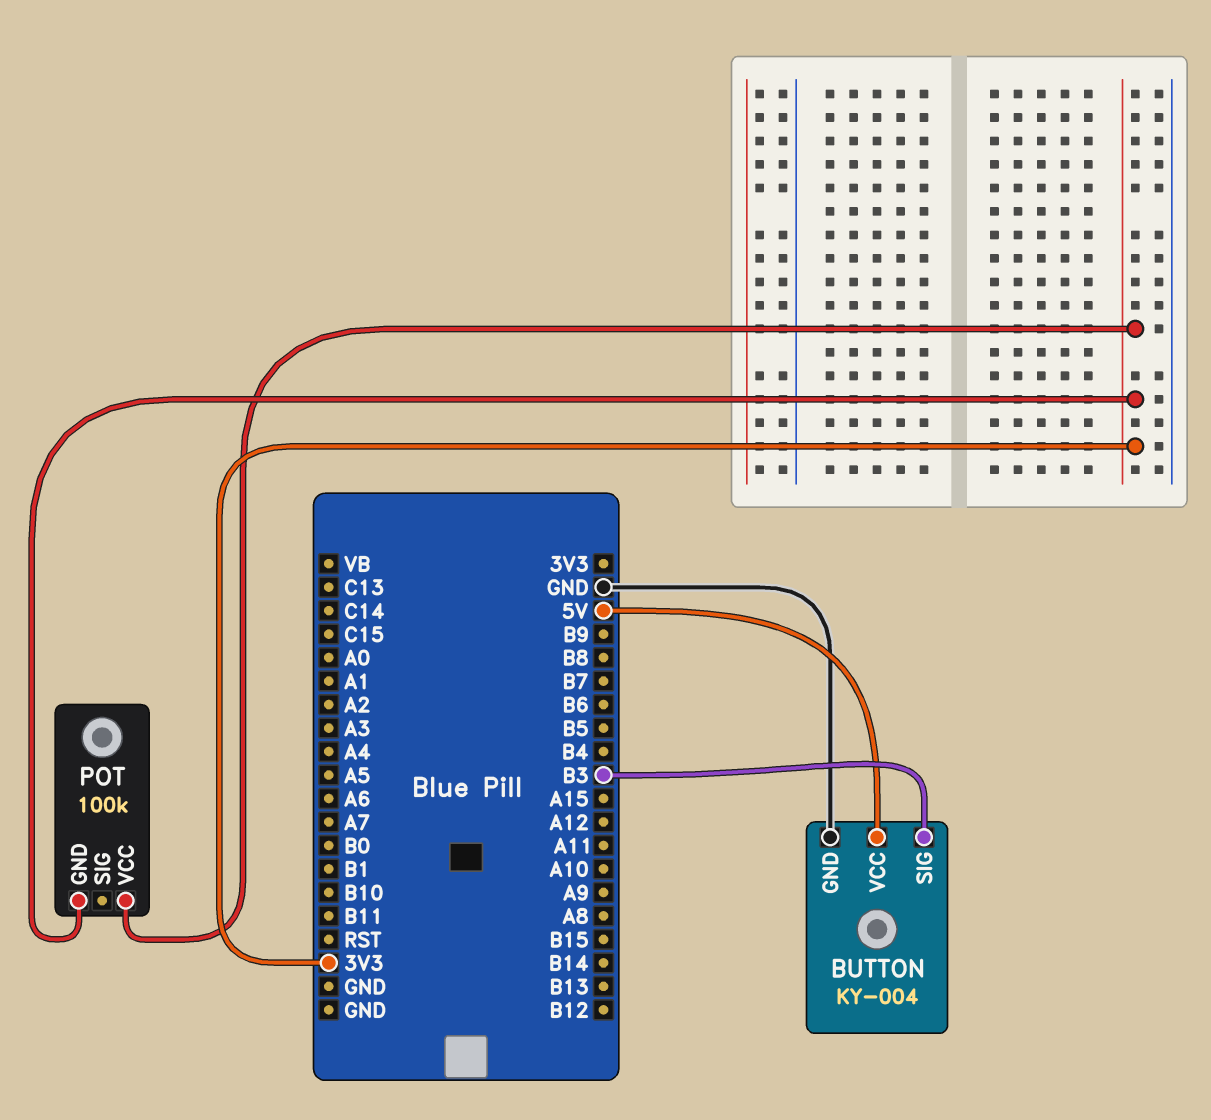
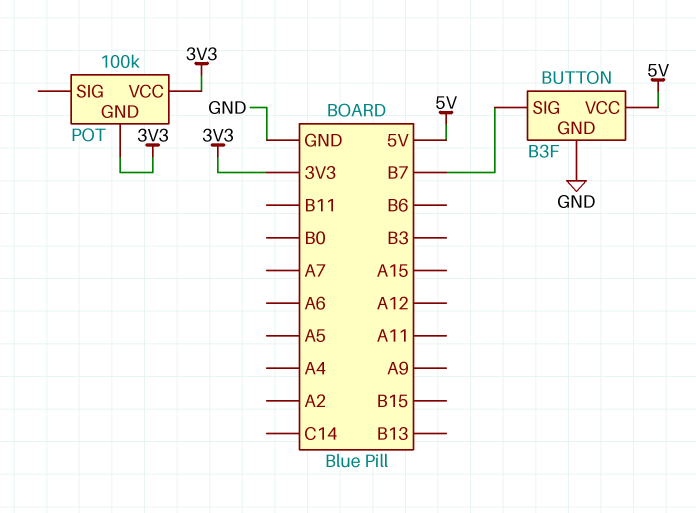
BUTTON: KY-004 -> B3F
BUTTON pin SIG: B3 -> B7

